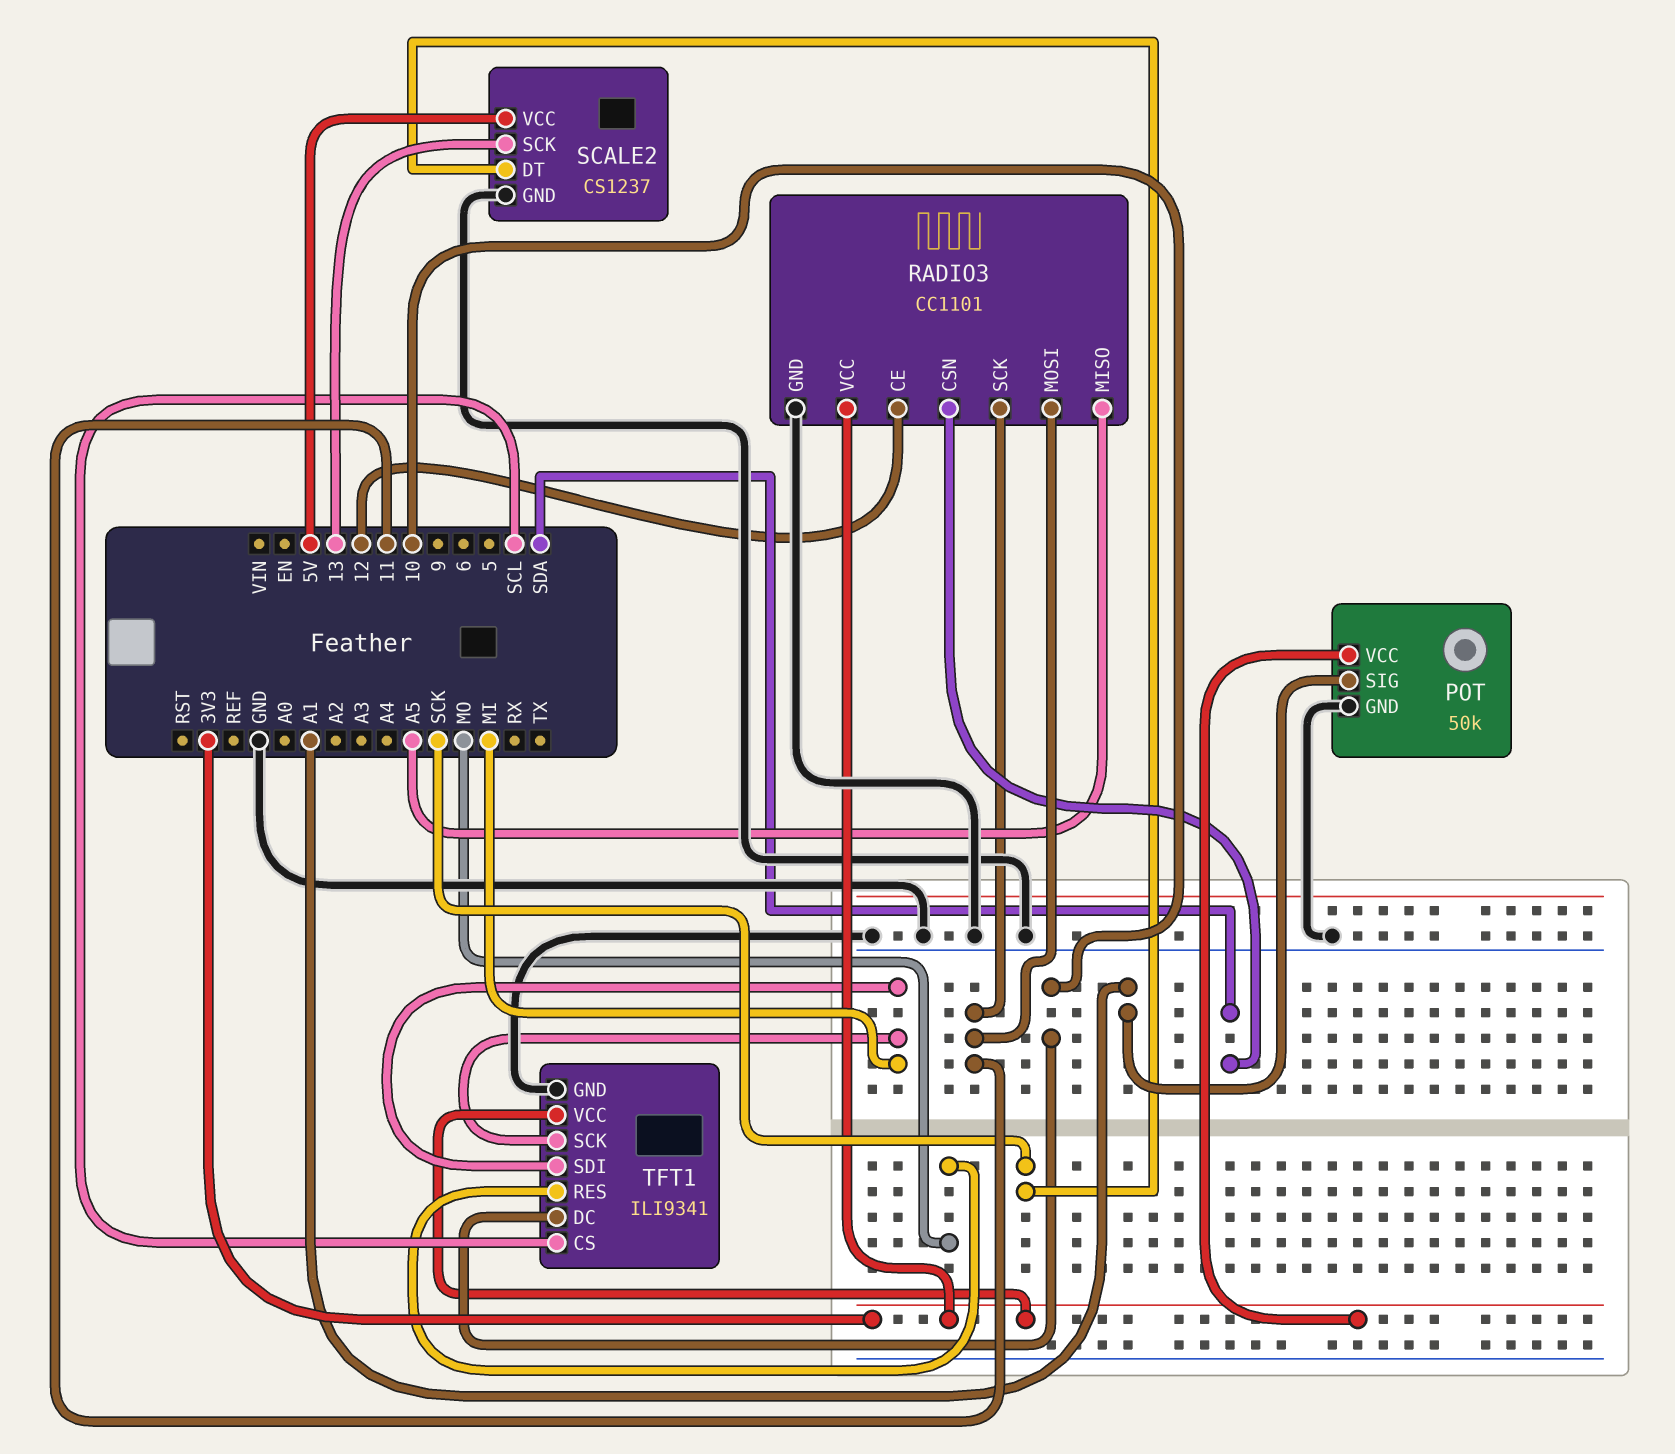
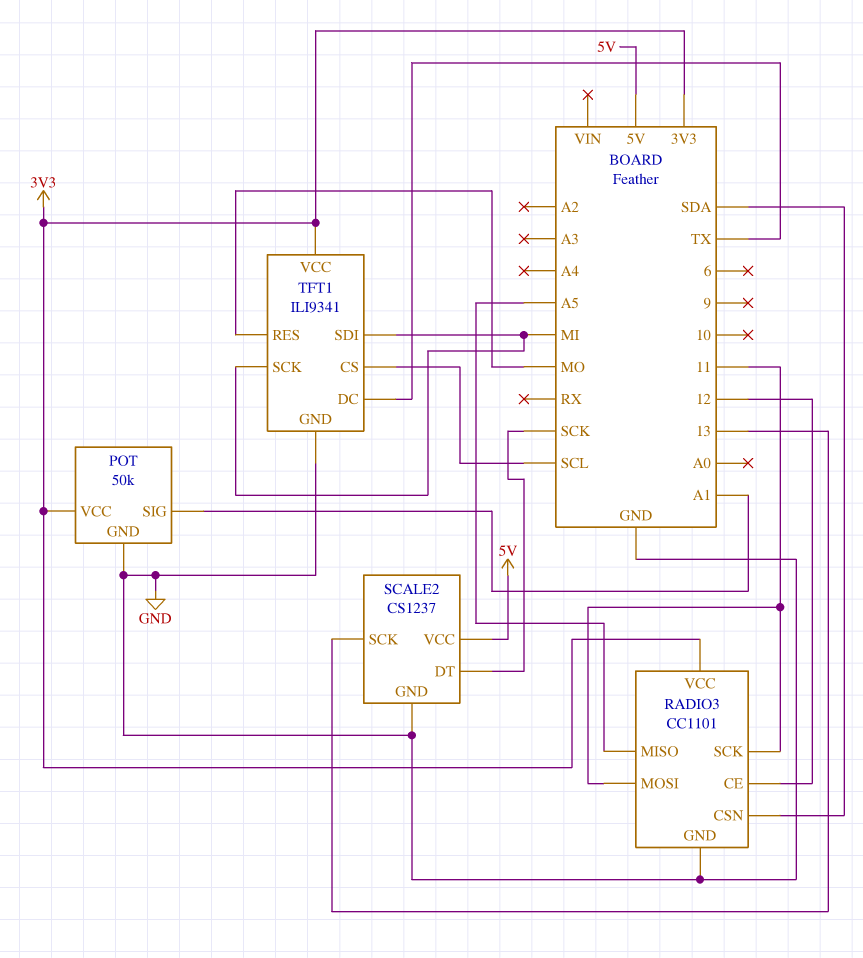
TFT1 pin DC: 10 -> TX

